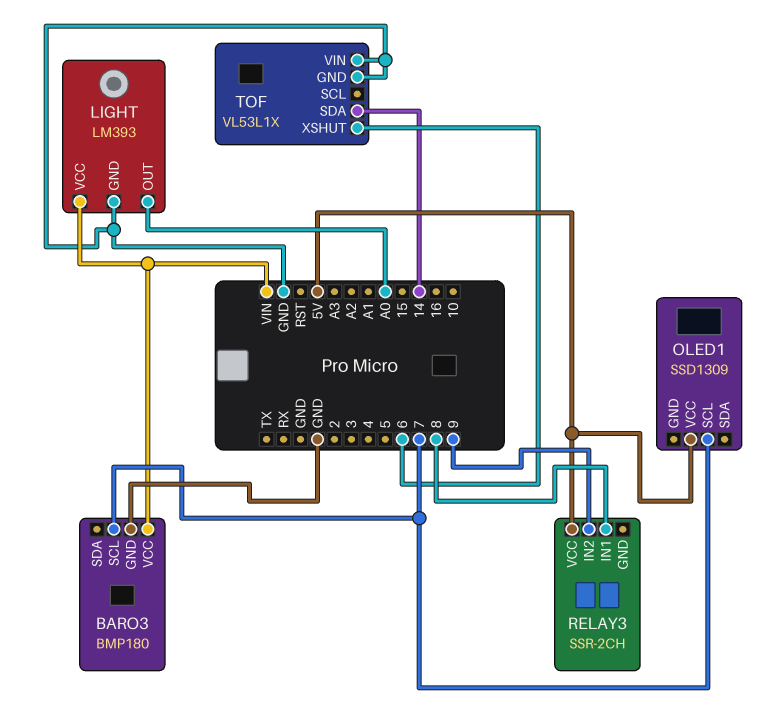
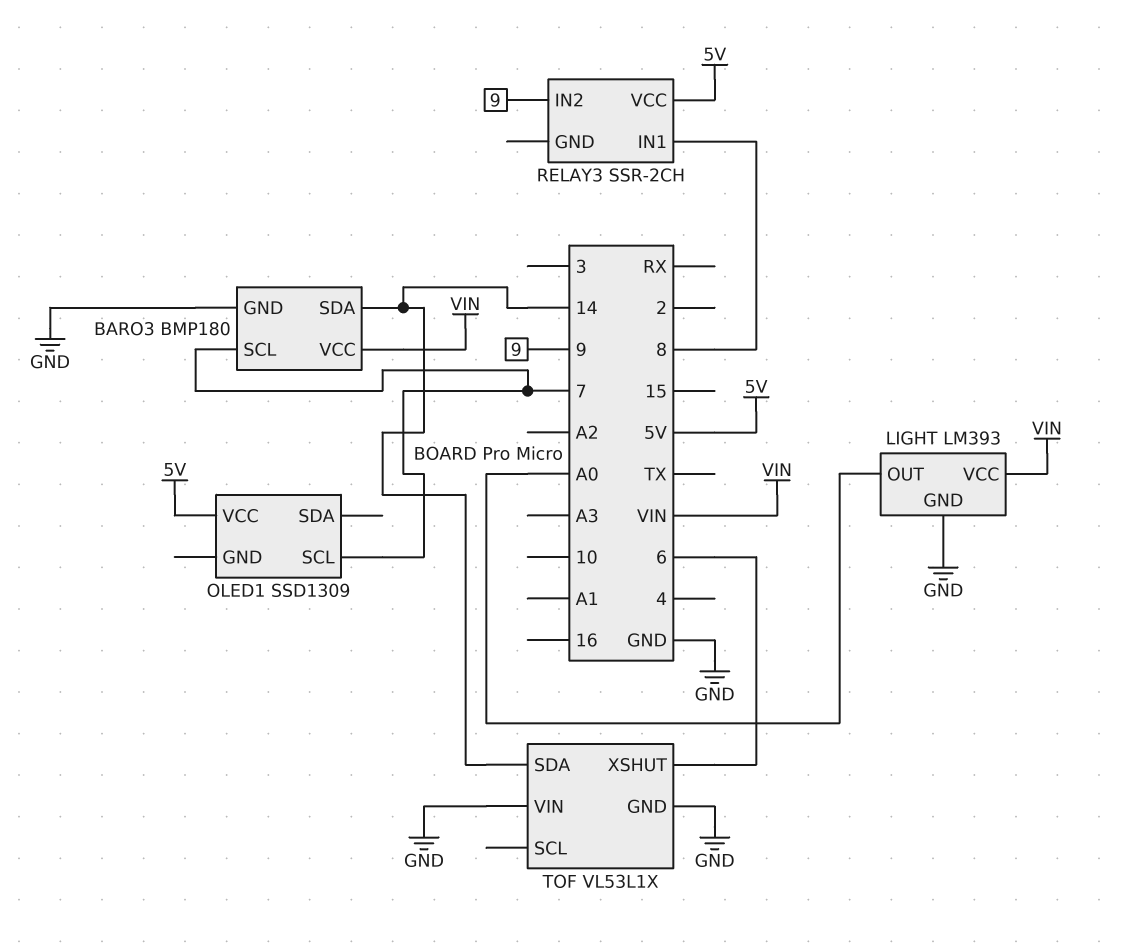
BARO3 pin SDA: none -> 14

